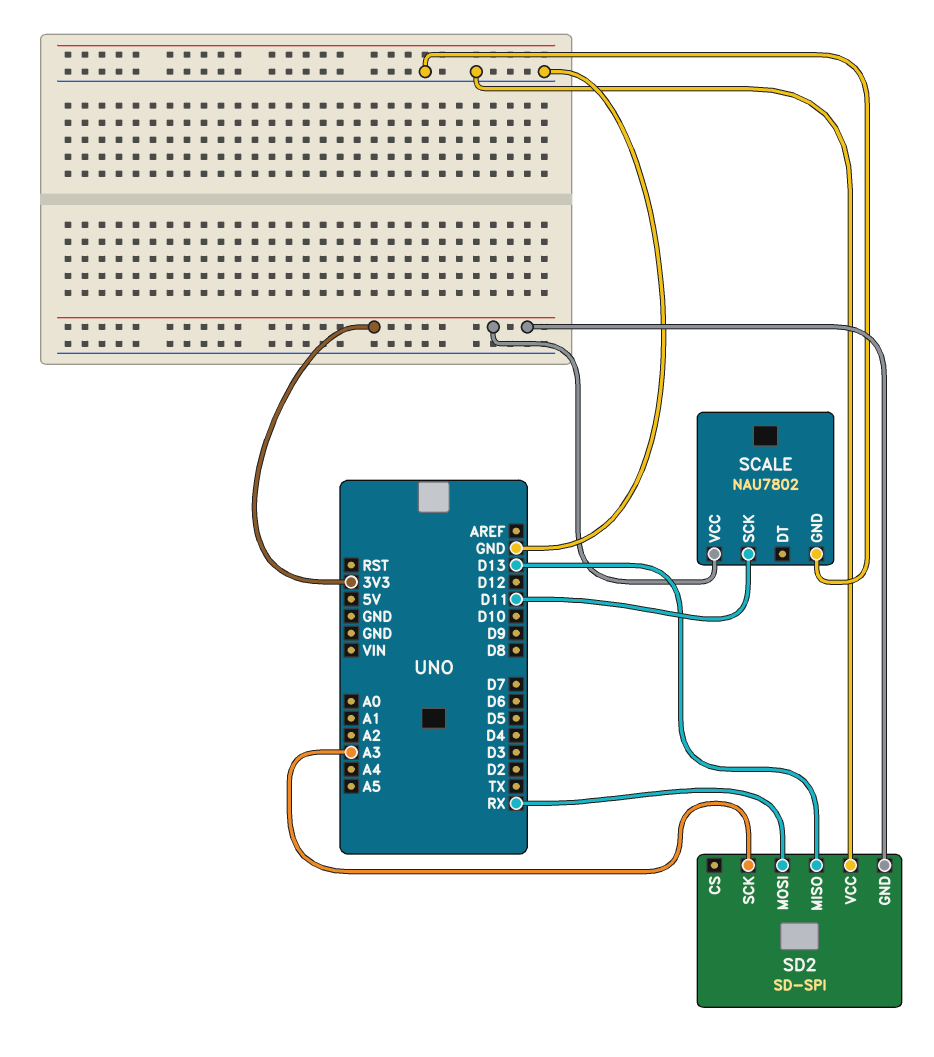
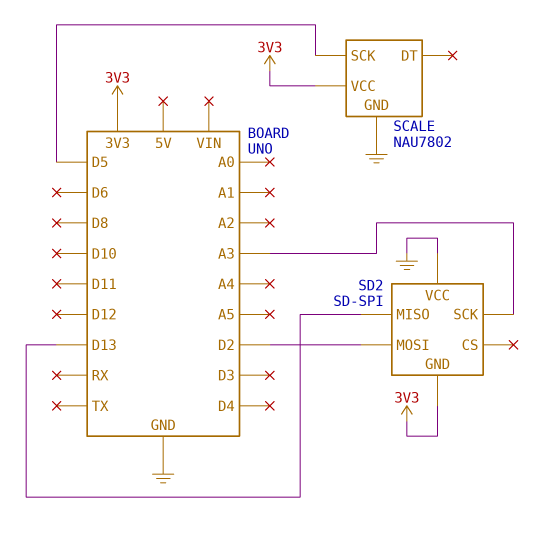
SCALE pin SCK: D11 -> D5
SD2 pin MOSI: RX -> D2

